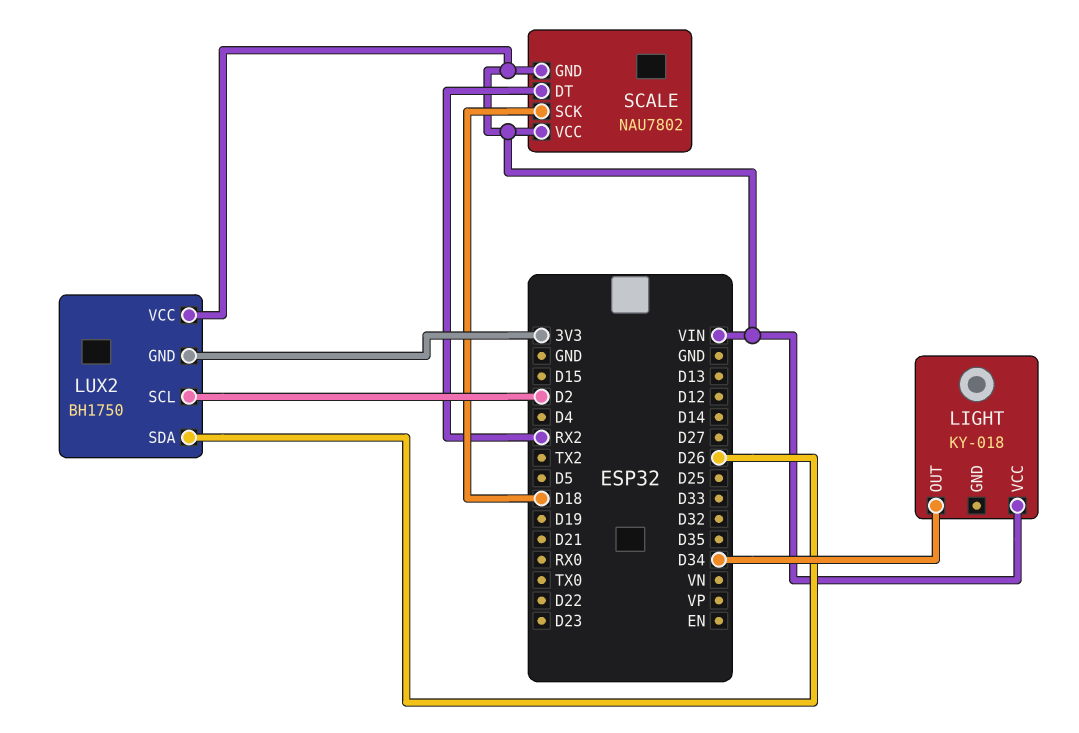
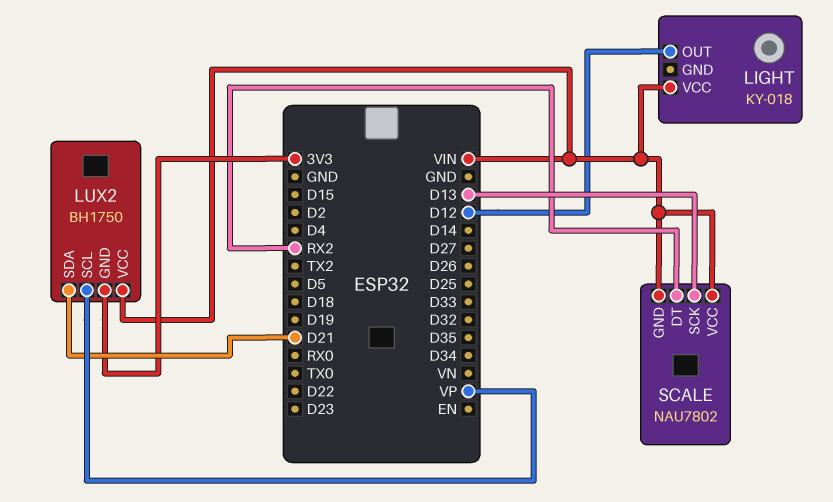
LIGHT pin OUT: D34 -> D12
LUX2 pin SCL: D2 -> VP
LUX2 pin SDA: D26 -> D21
SCALE pin SCK: D18 -> D13

